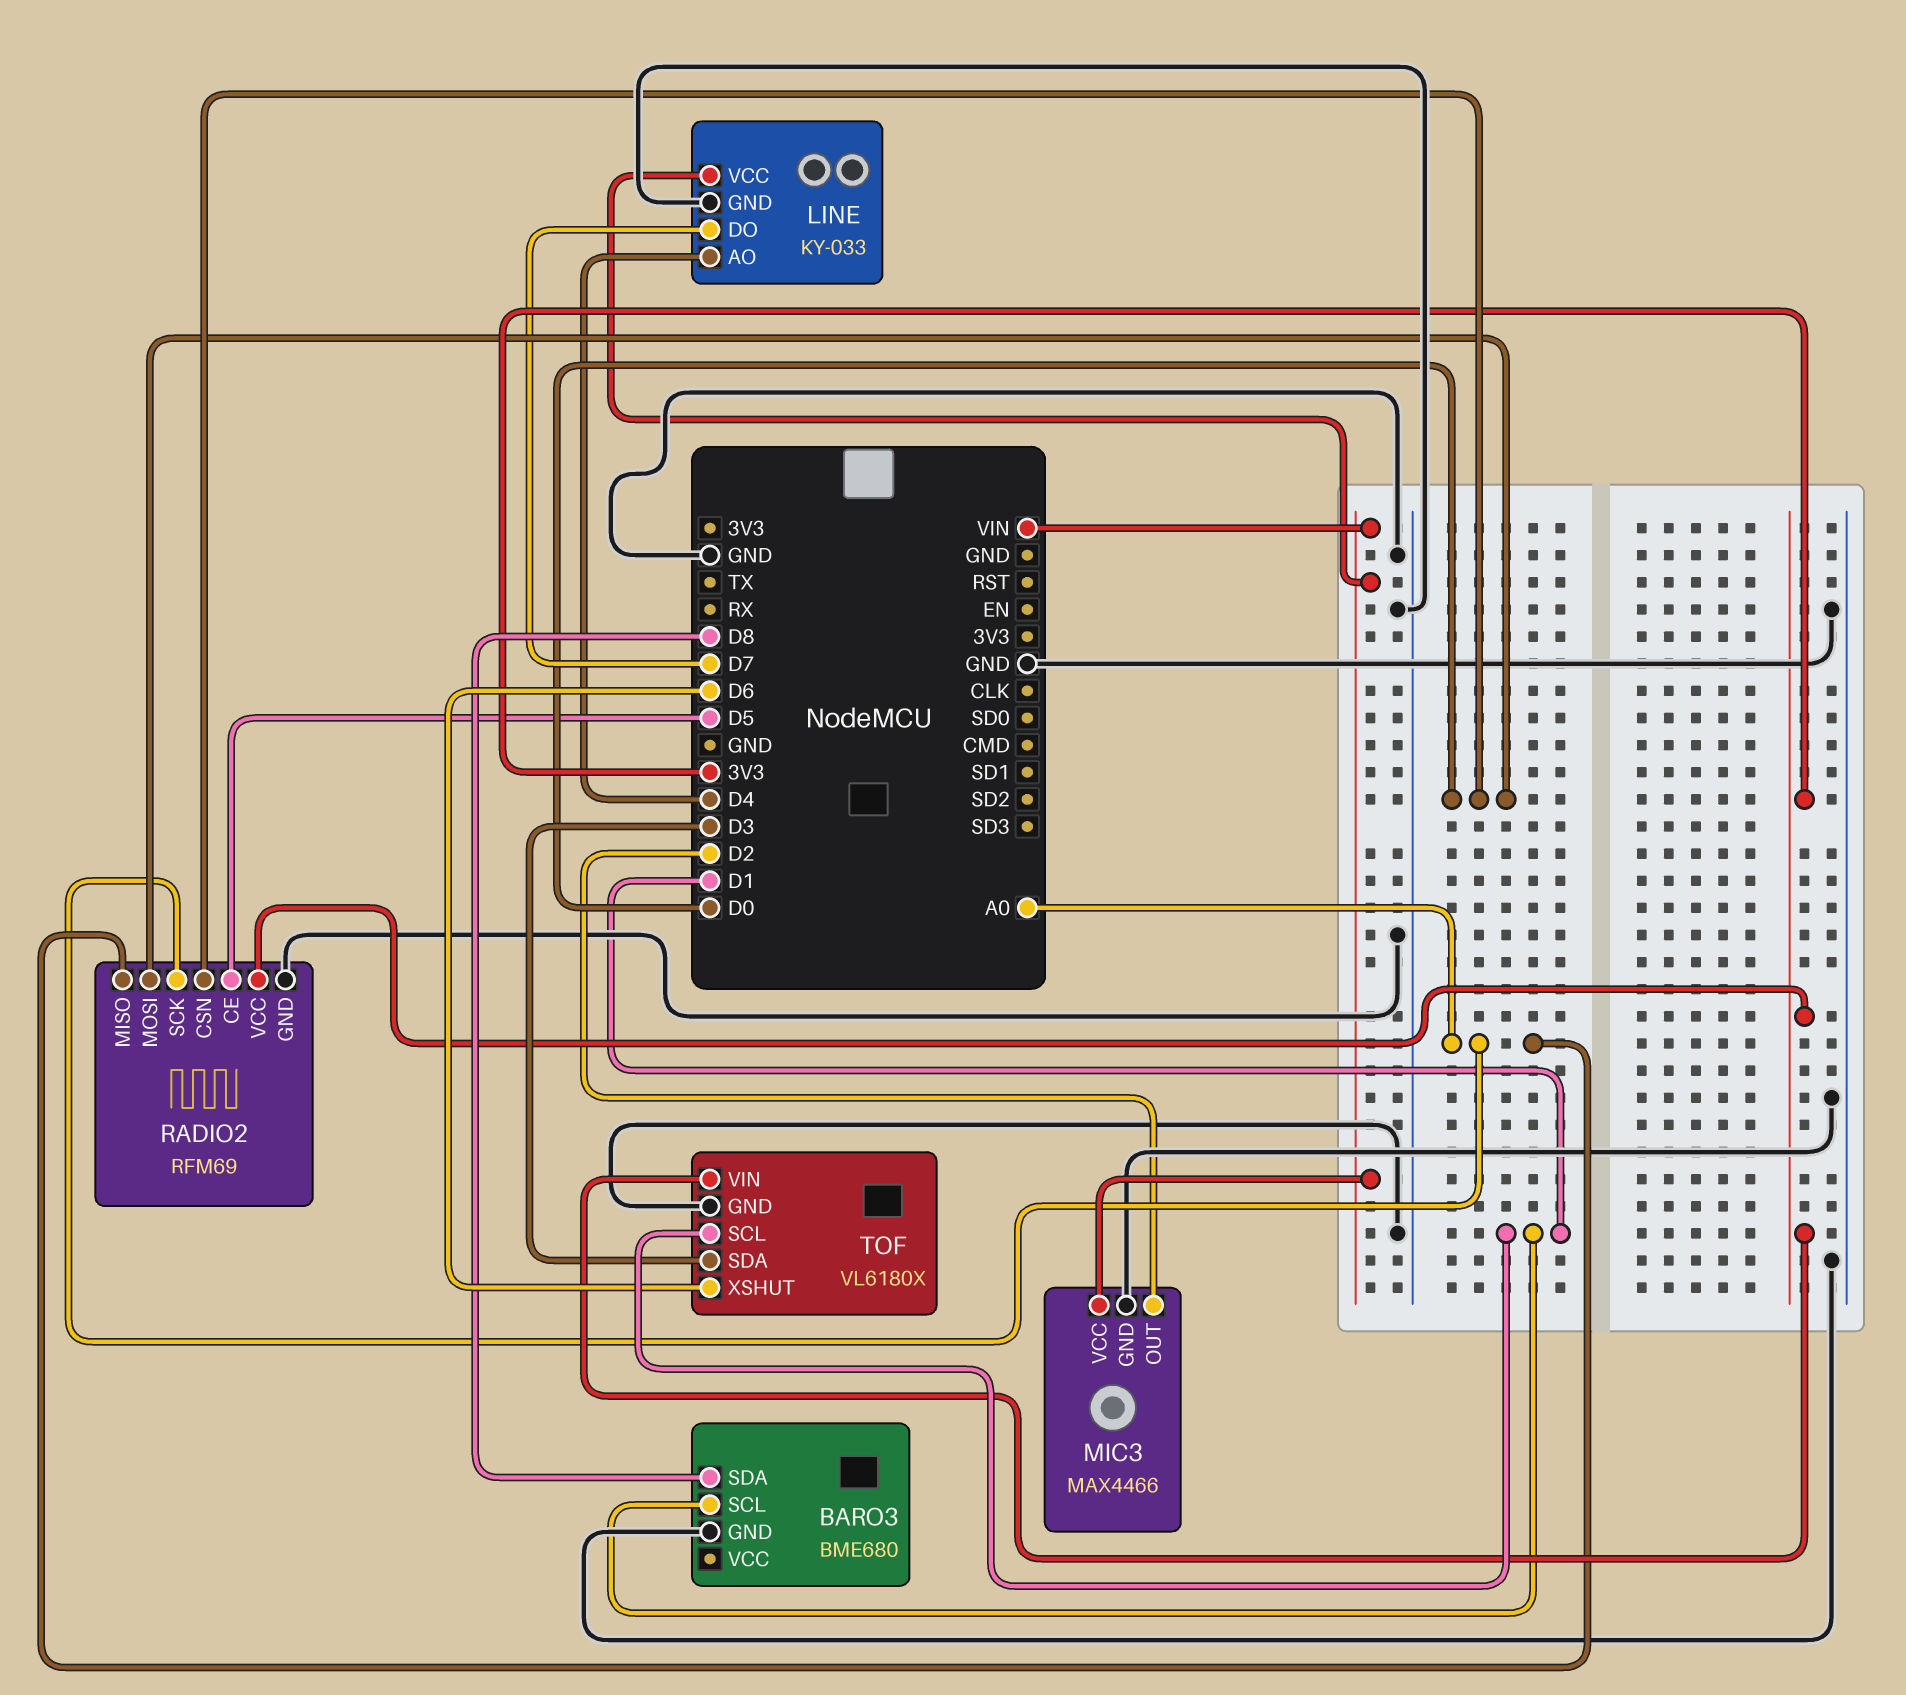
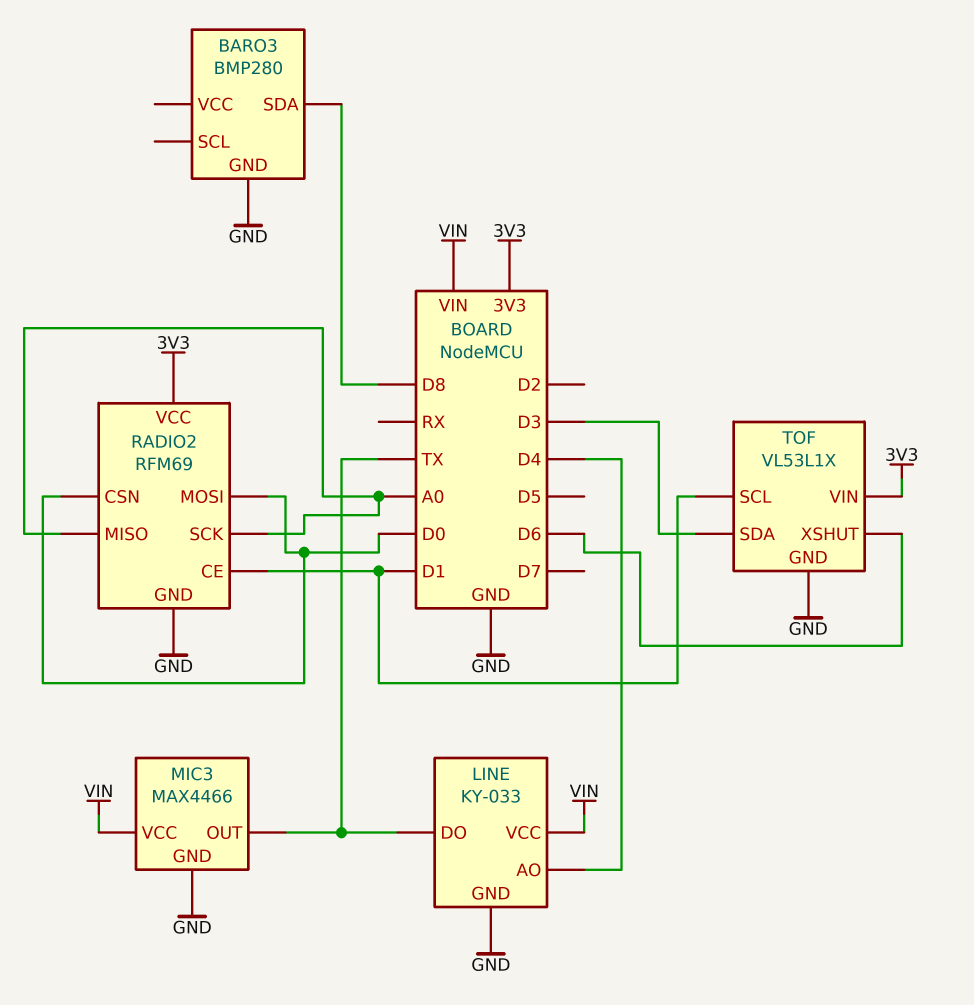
BARO3: BME680 -> BMP280
BARO3 pin SCL: D1 -> none
LINE pin DO: D7 -> TX
MIC3 pin OUT: D2 -> TX
RADIO2 pin CE: D5 -> D1
TOF: VL6180X -> VL53L1X

